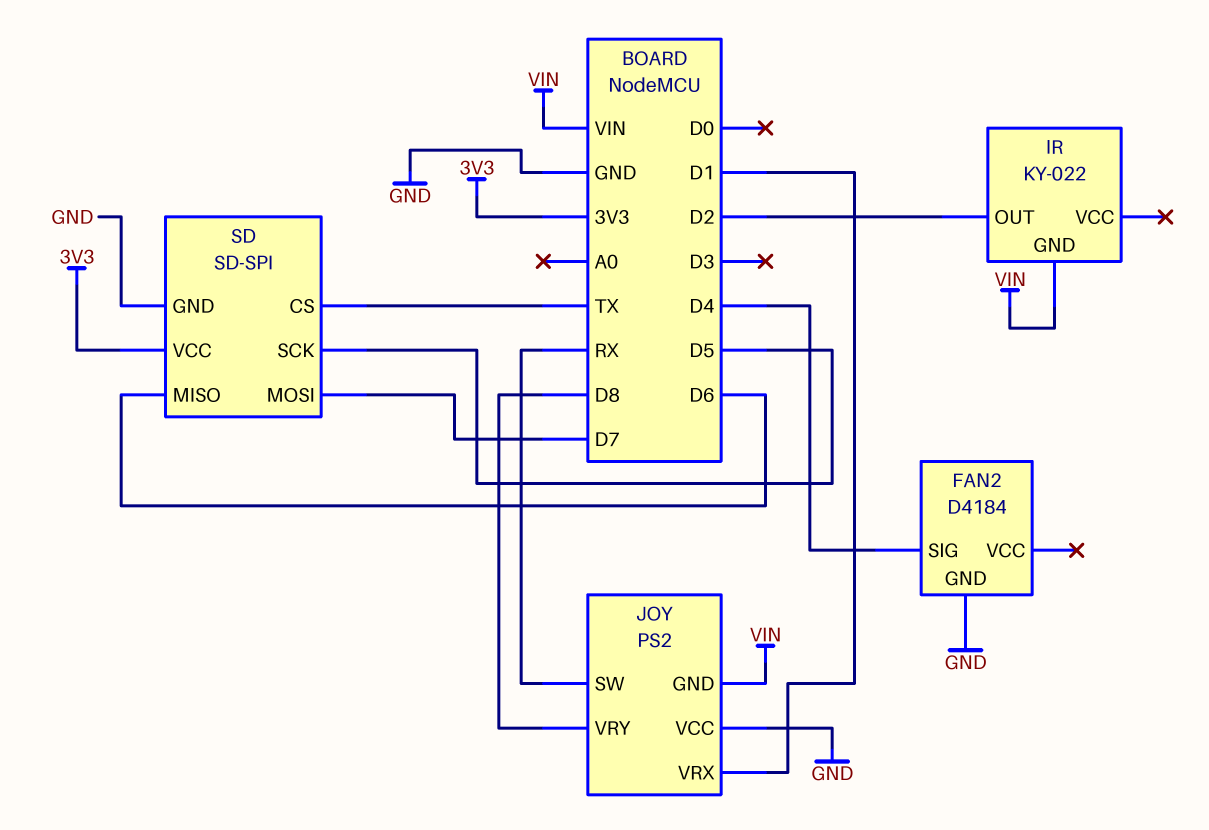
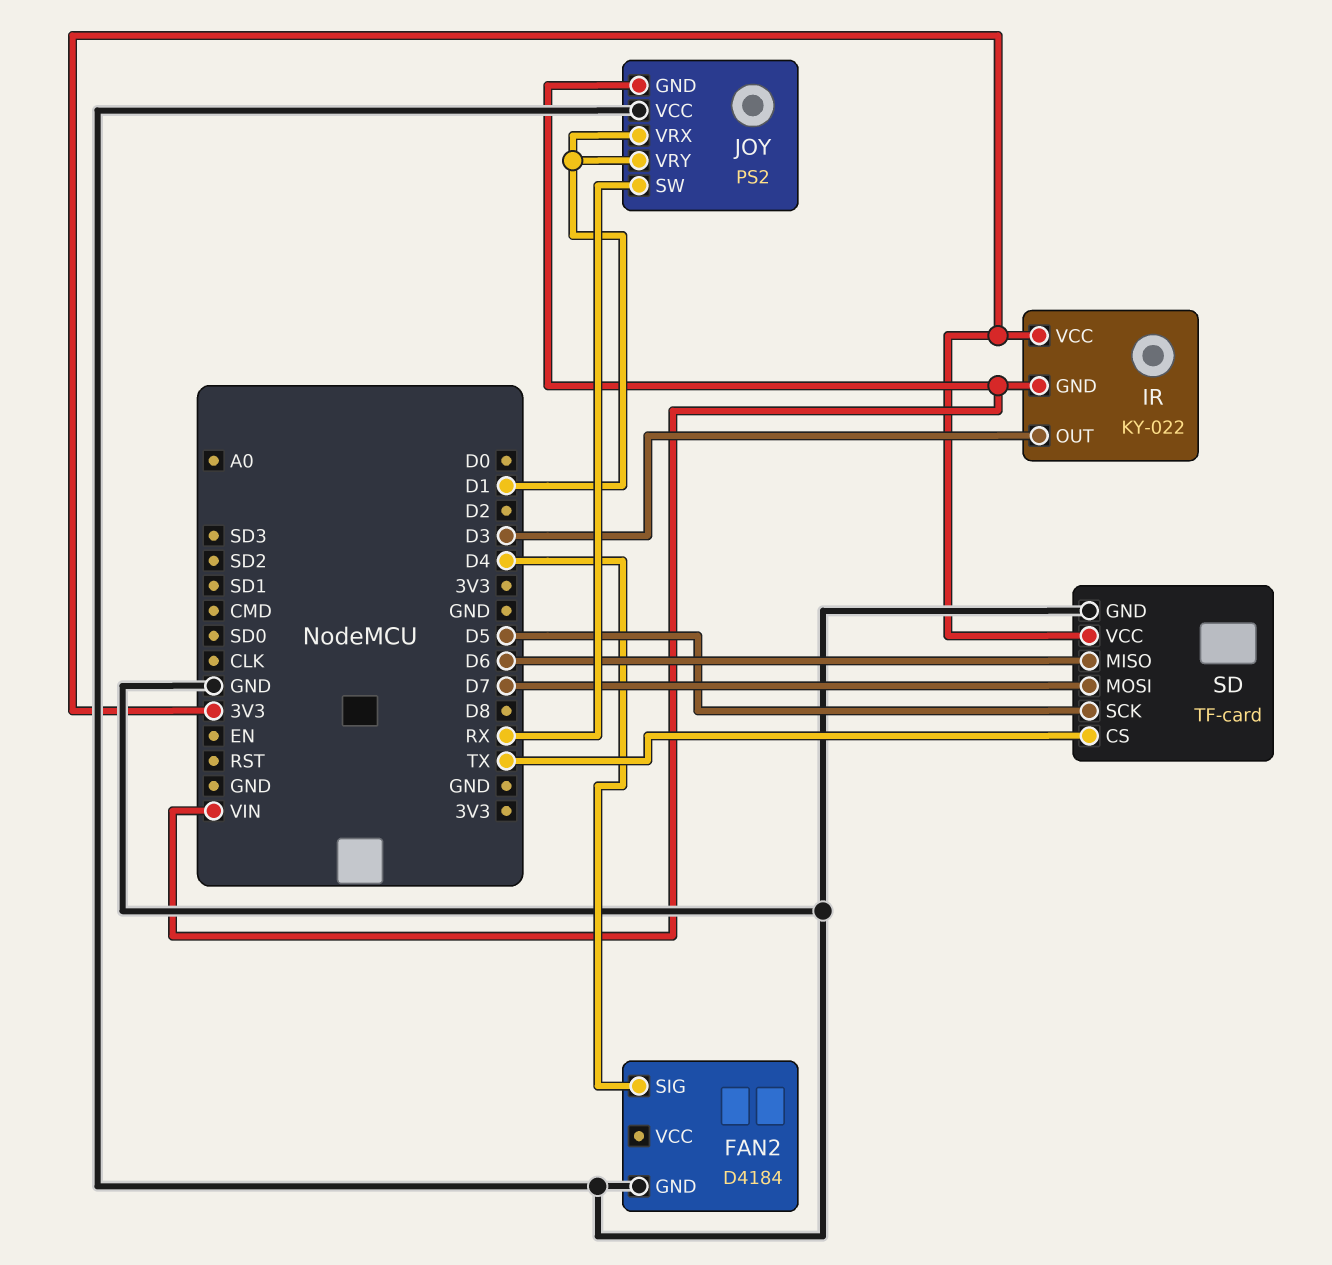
IR pin OUT: D2 -> D3
IR pin VCC: none -> 3V3
JOY pin VRY: D8 -> D1
SD: SD-SPI -> TF-card

